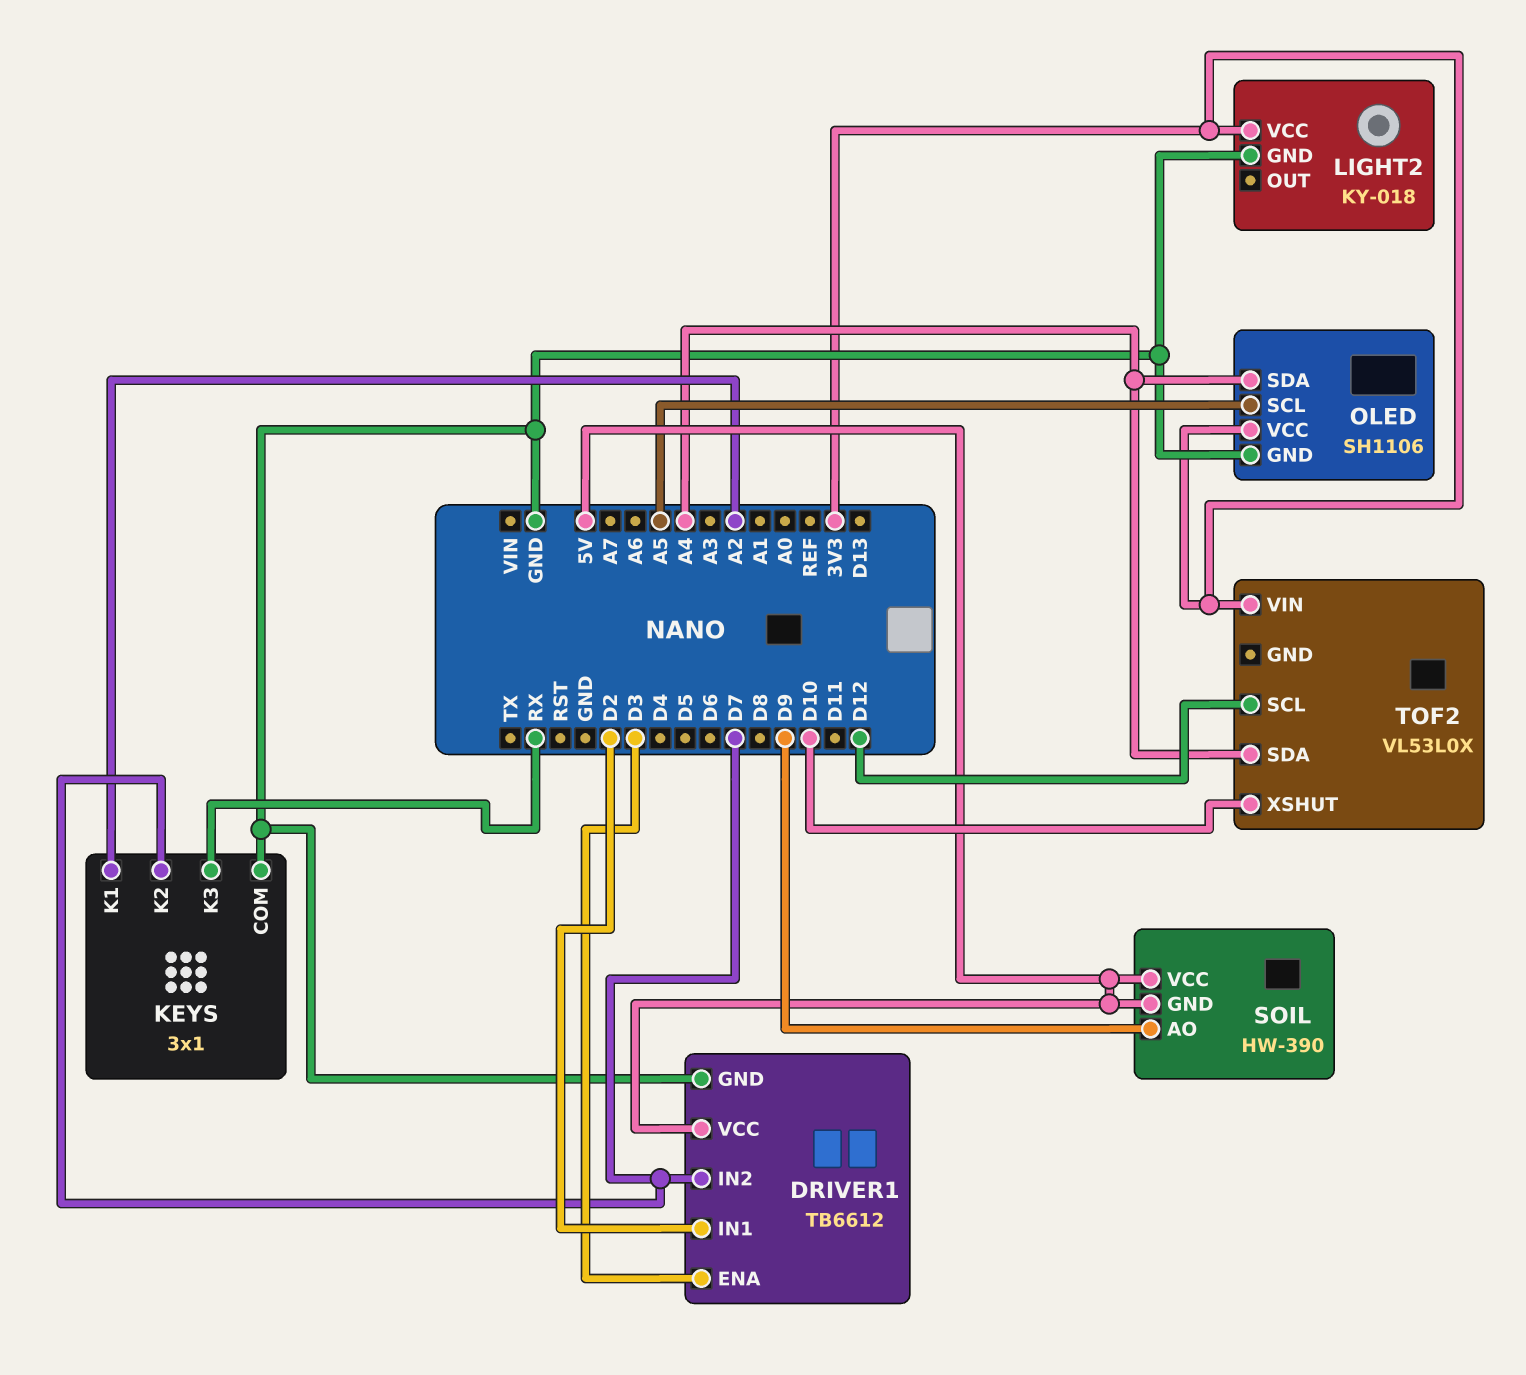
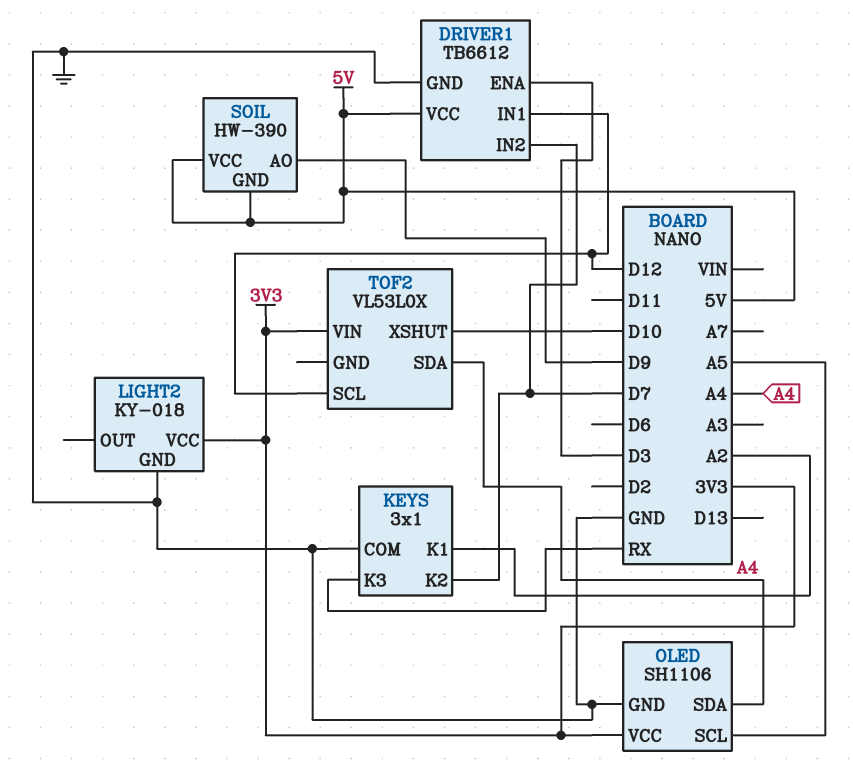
DRIVER1 pin IN1: D2 -> D12

